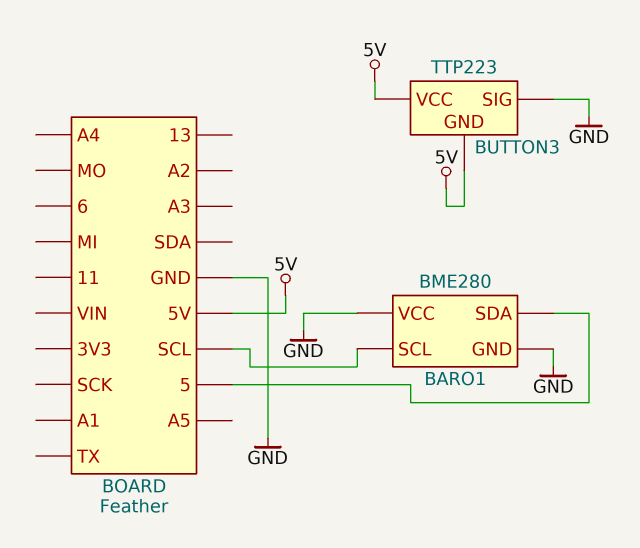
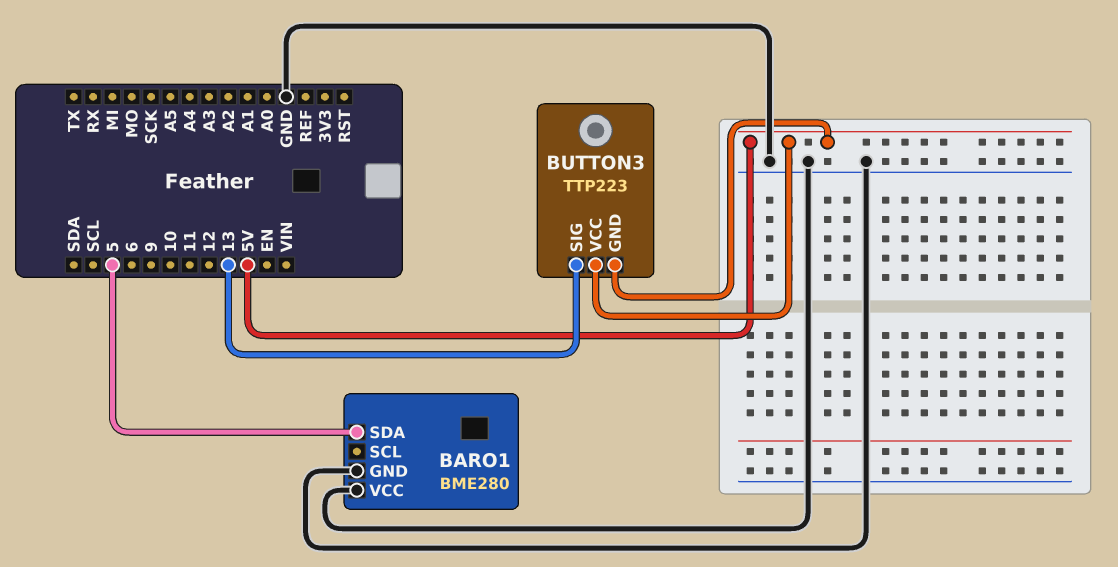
BARO1 pin SCL: SCL -> none
BUTTON3 pin SIG: GND -> 13

